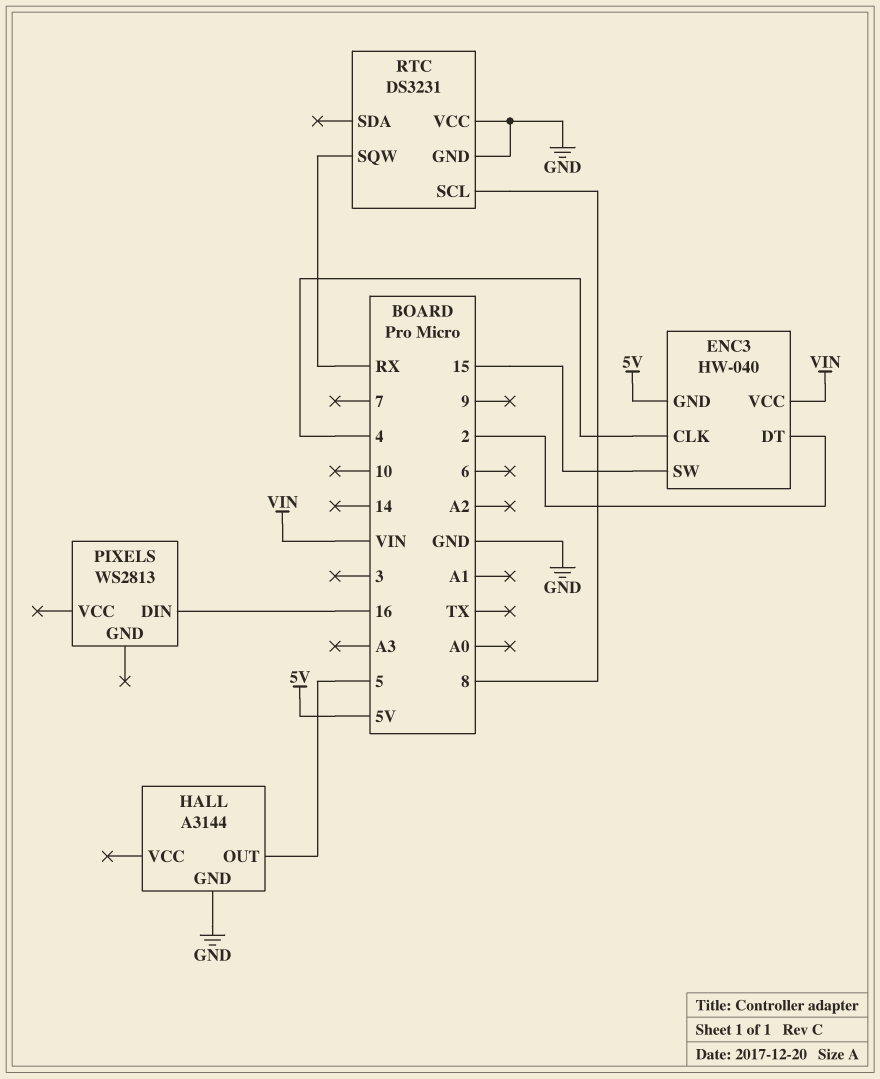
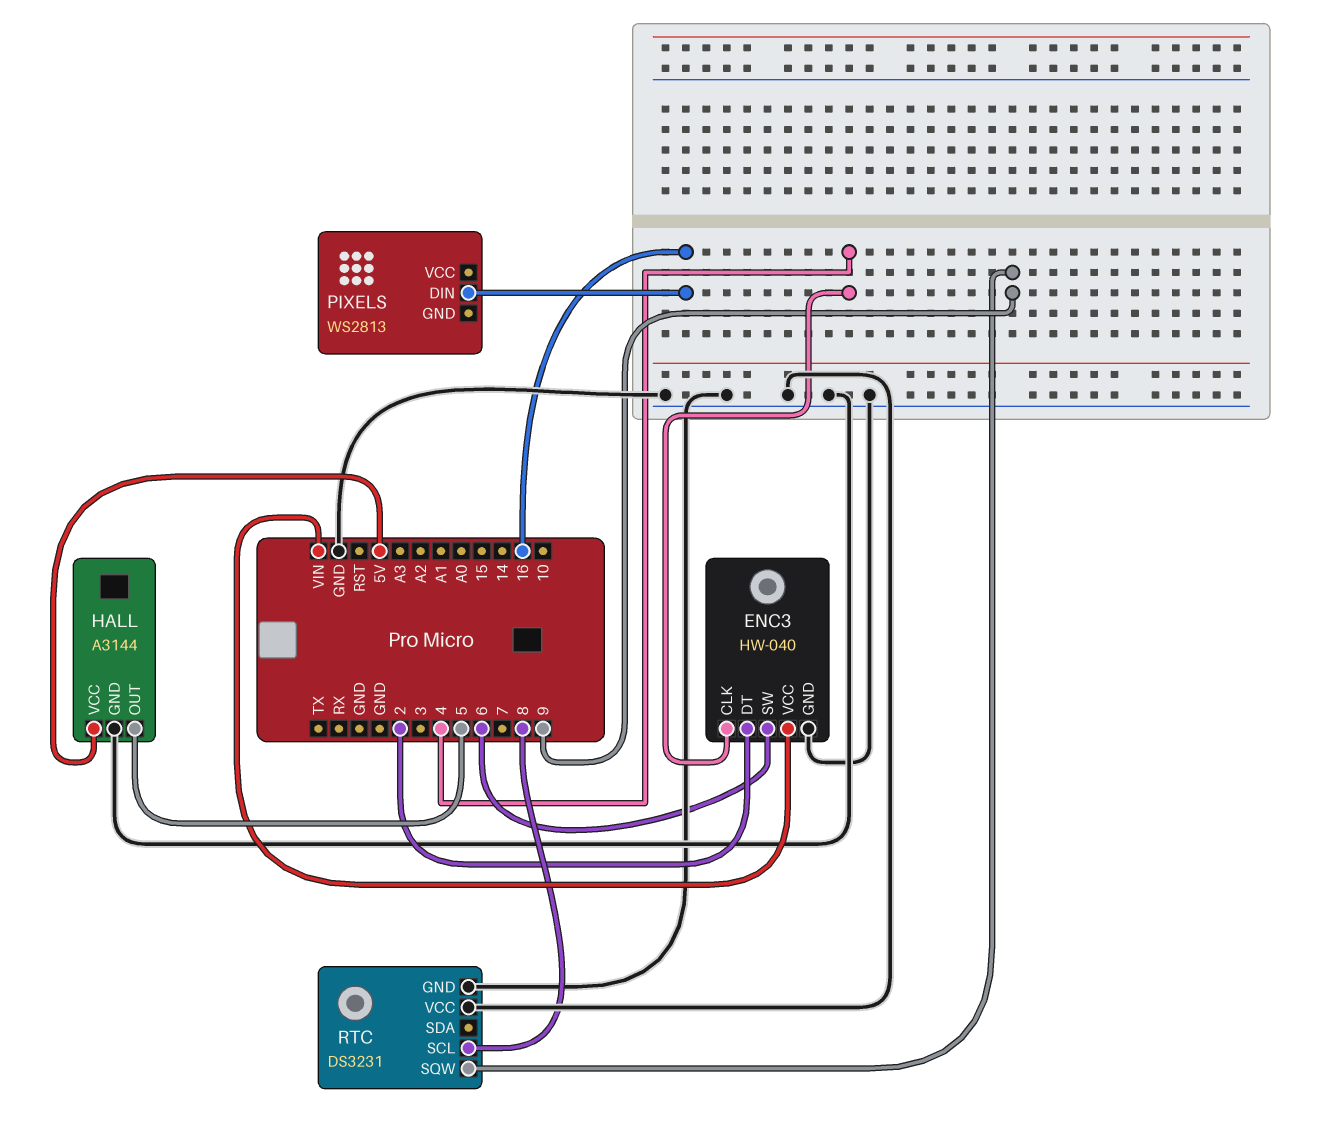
ENC3 pin GND: 5V -> GND
ENC3 pin SW: 15 -> 6
HALL pin VCC: none -> 5V
RTC pin SQW: RX -> 9

